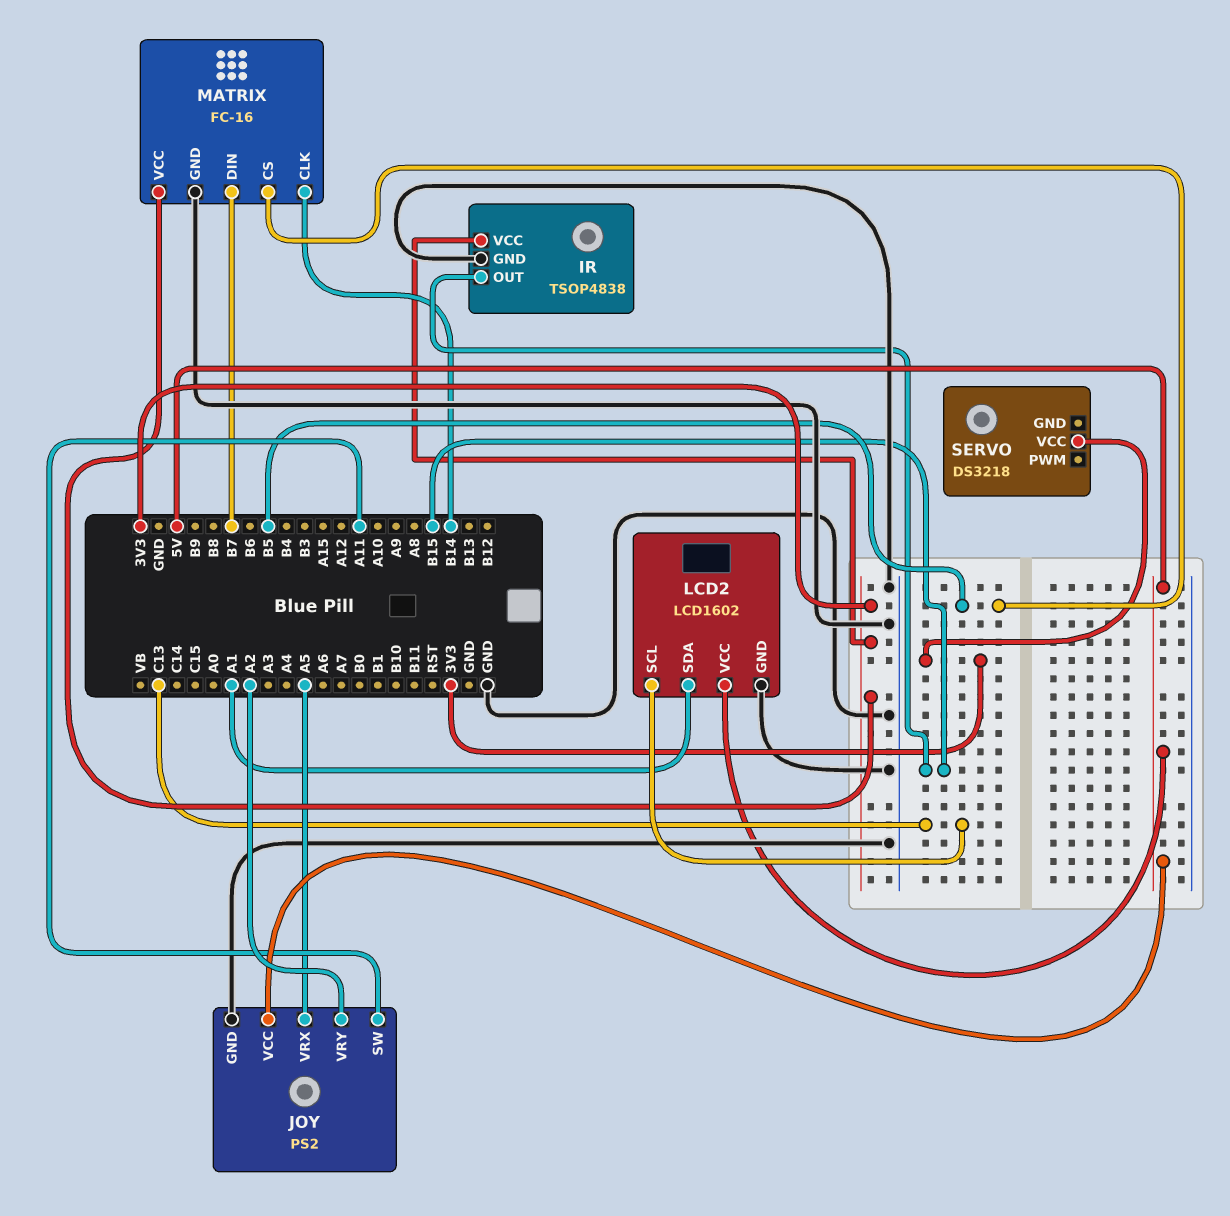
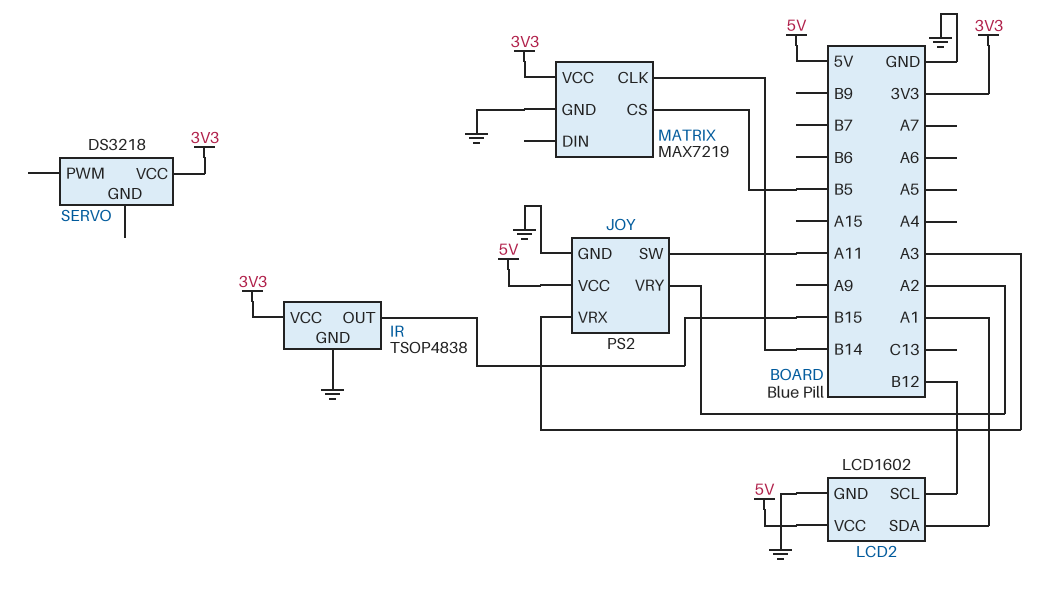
JOY pin VRX: A5 -> A3
LCD2 pin SCL: C13 -> B12
MATRIX: FC-16 -> MAX7219
MATRIX pin DIN: B7 -> none

